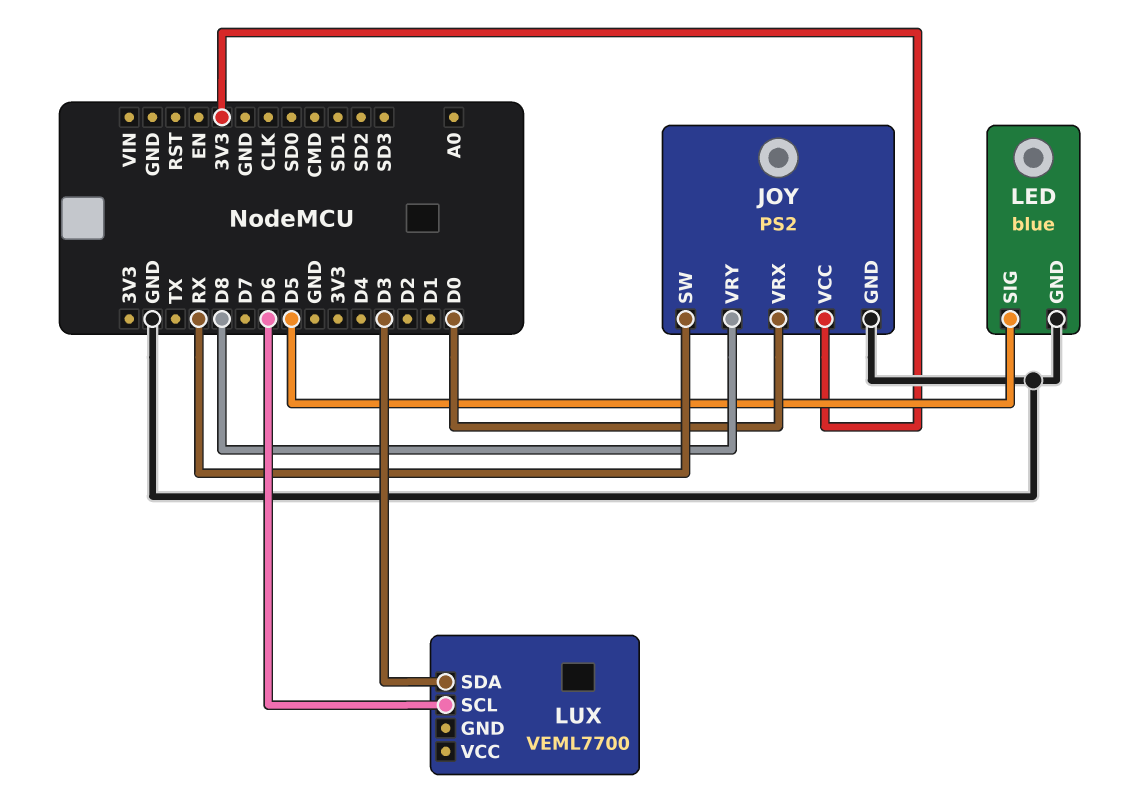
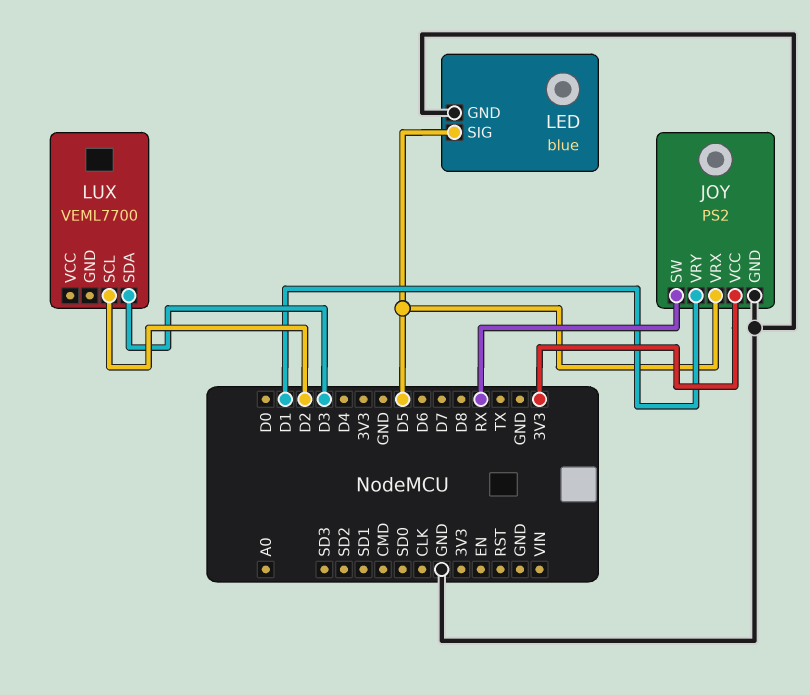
JOY pin VRX: D0 -> D5
JOY pin VRY: D8 -> D1
LUX pin SCL: D6 -> D2

